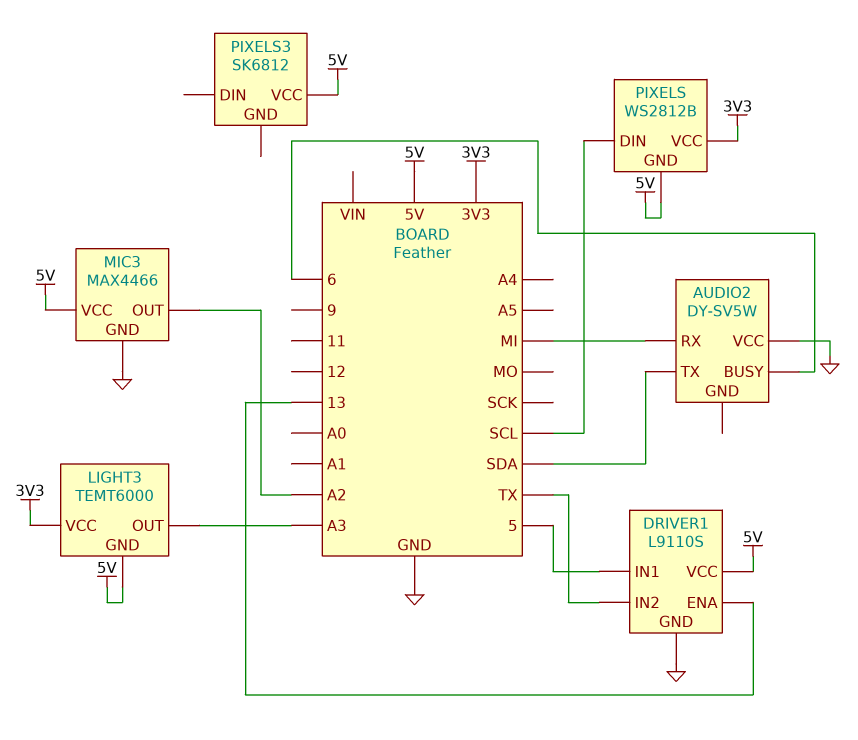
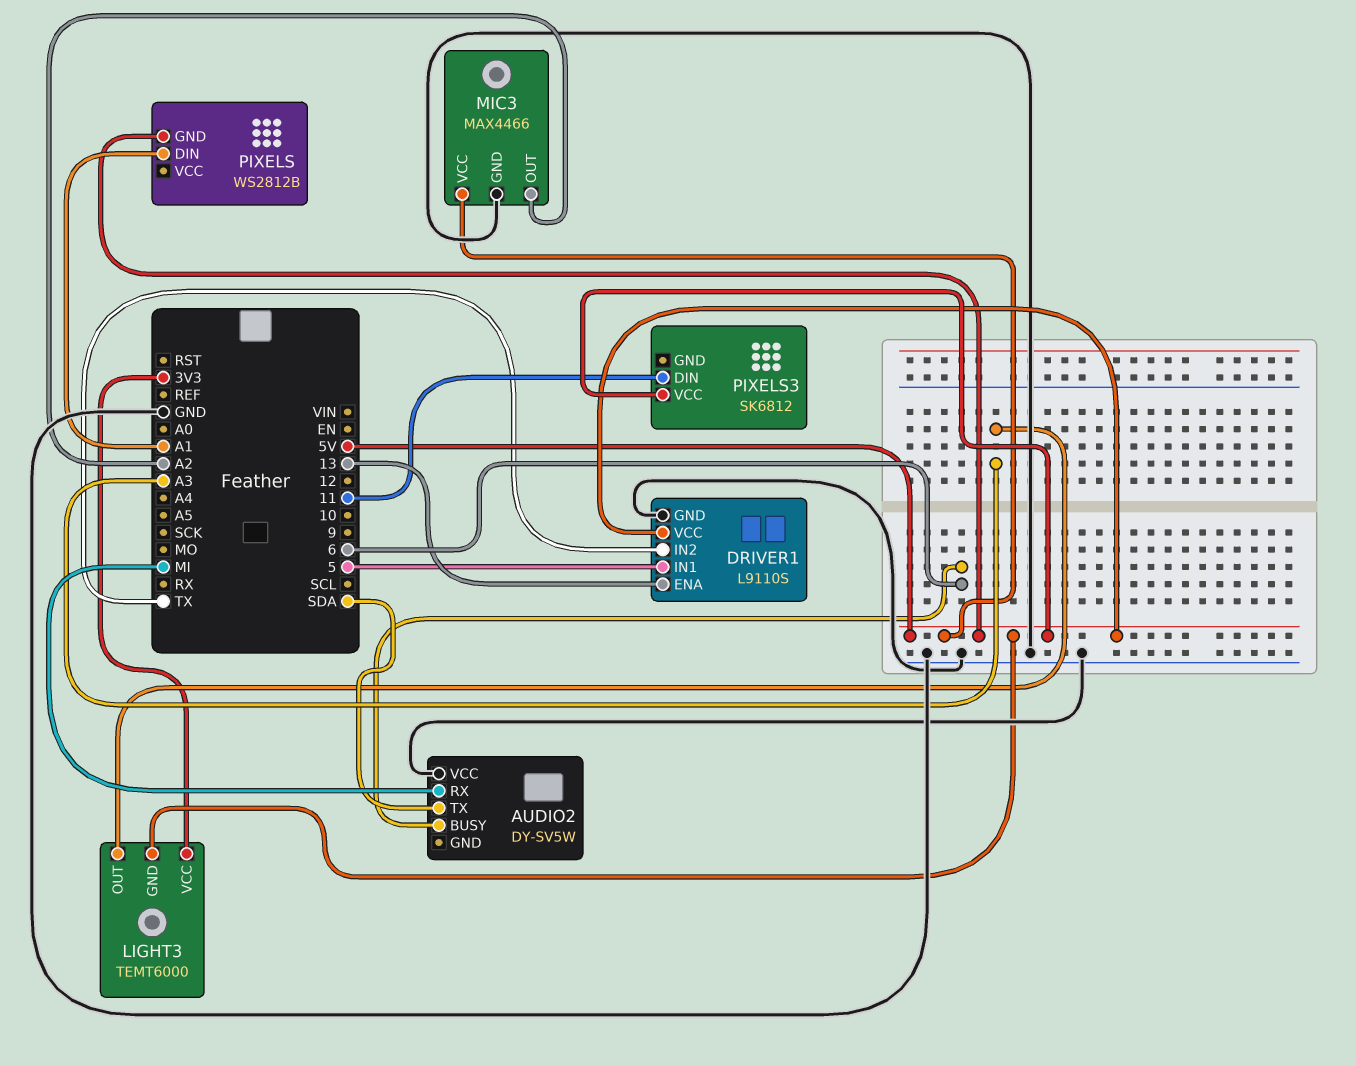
PIXELS pin DIN: SCL -> A1
PIXELS pin VCC: 3V3 -> none
PIXELS3 pin DIN: none -> 11

